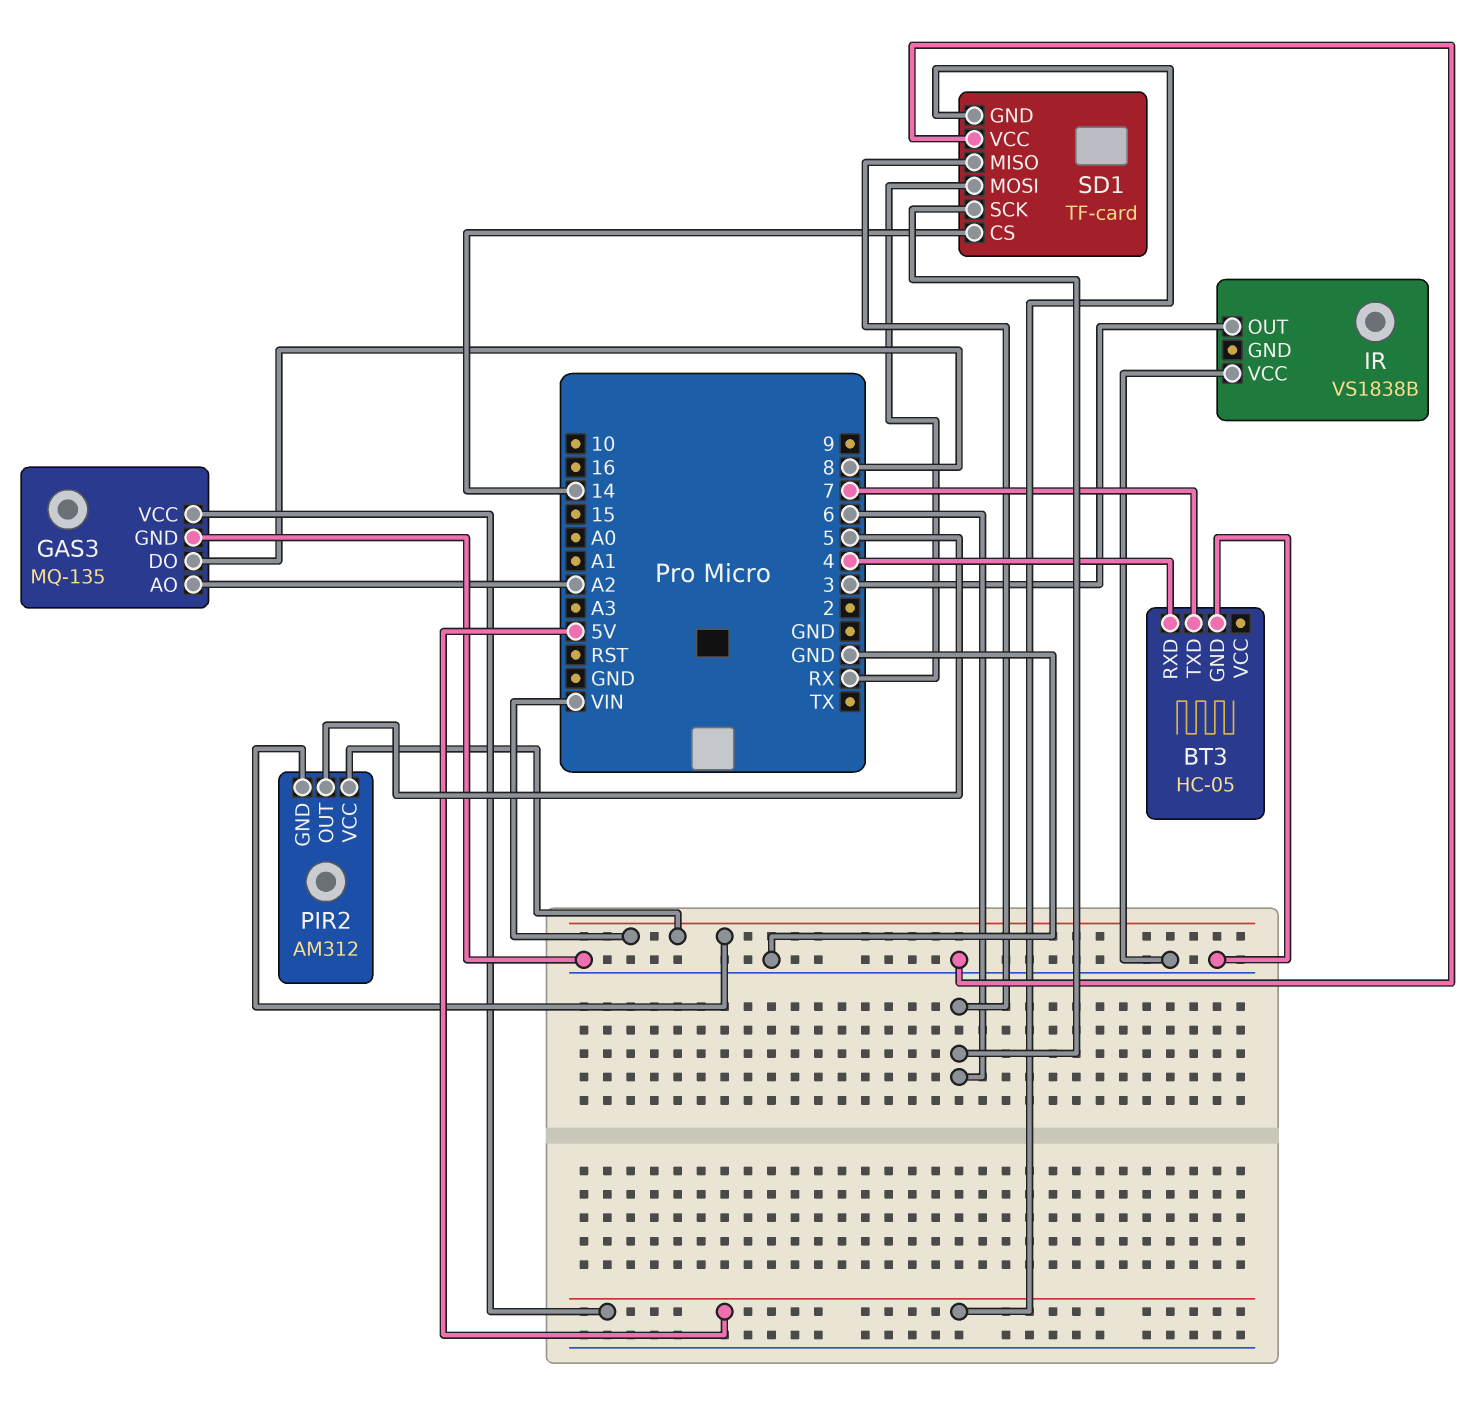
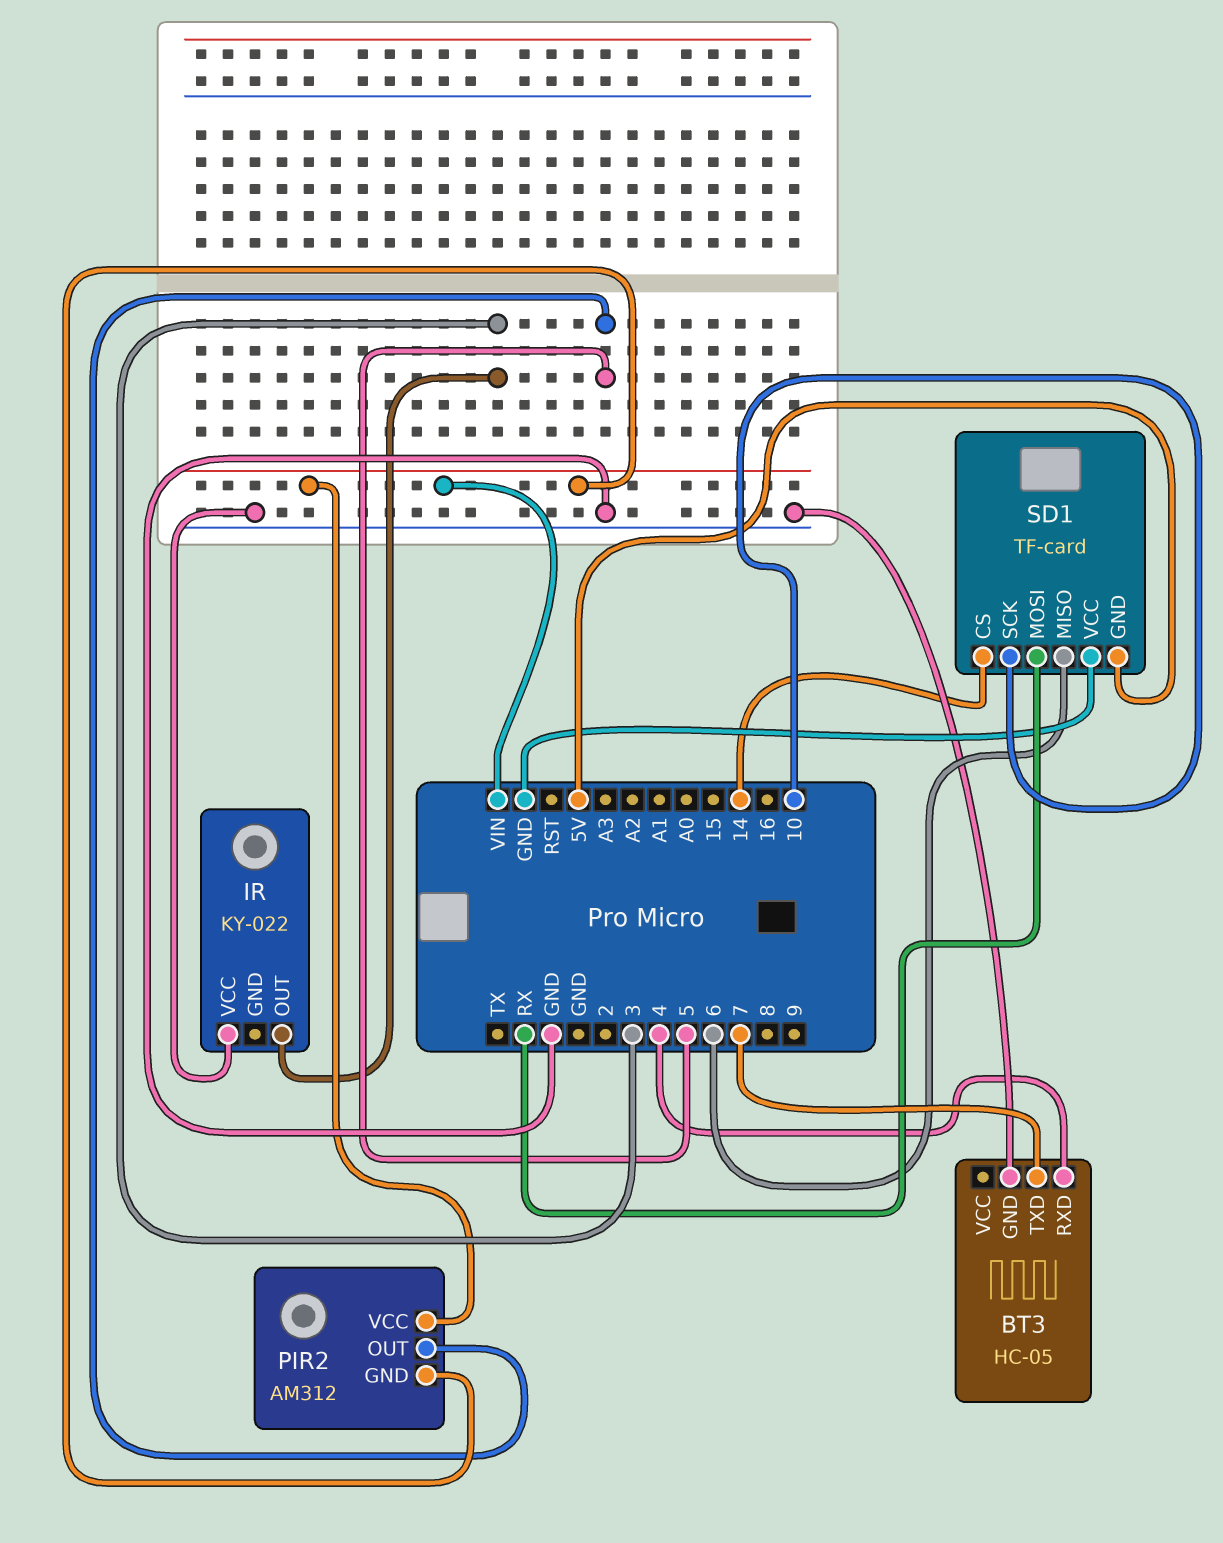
GAS3: MQ-135 -> none
GAS3 pin AO: A2 -> none
GAS3 pin DO: 8 -> none
GAS3 pin GND: GND -> none
GAS3 pin VCC: 5V -> none
IR: VS1838B -> KY-022
SD1 pin SCK: 6 -> 10

